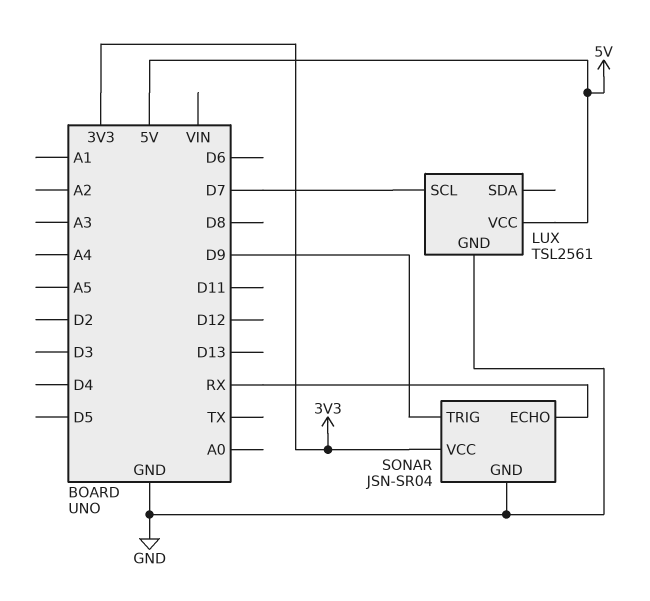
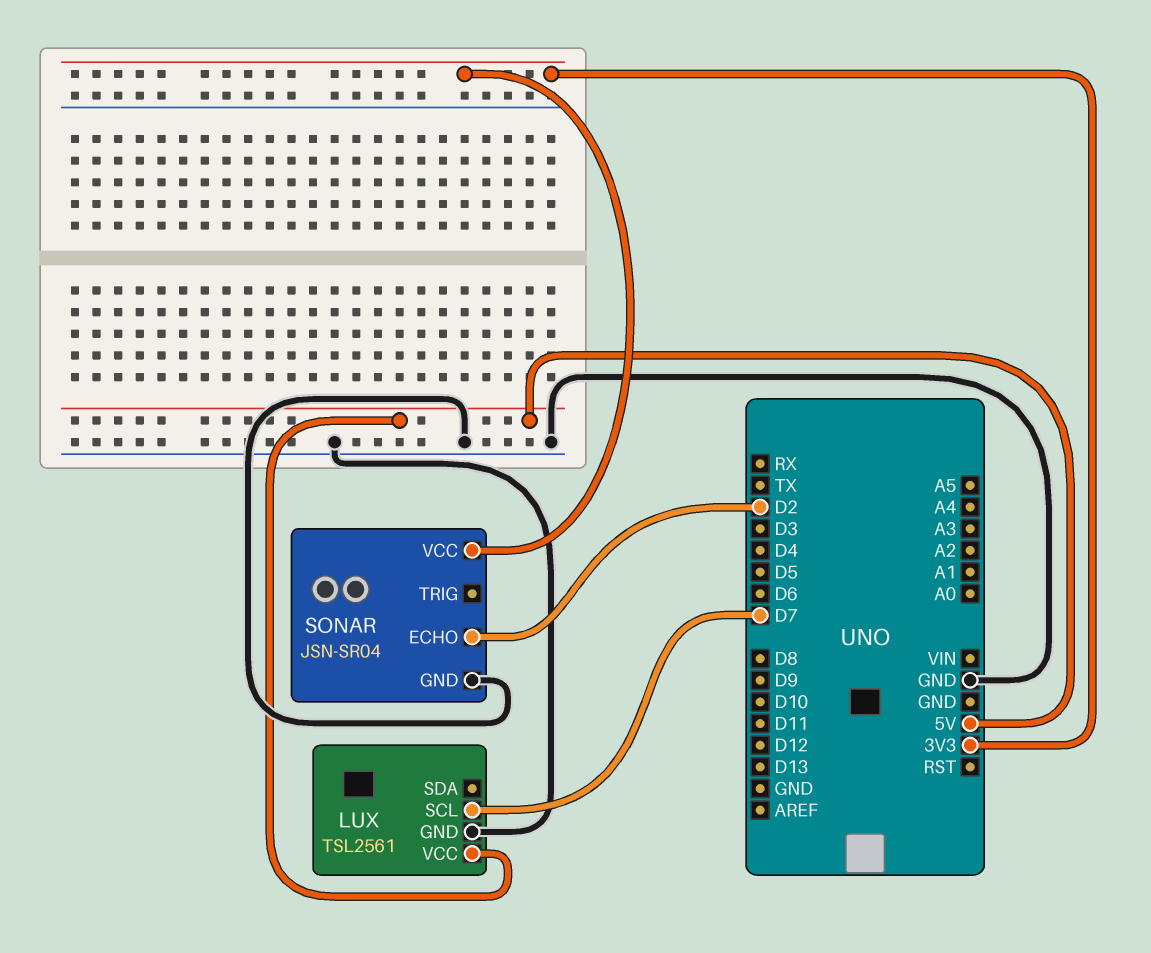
SONAR pin ECHO: RX -> D2
SONAR pin TRIG: D9 -> none

